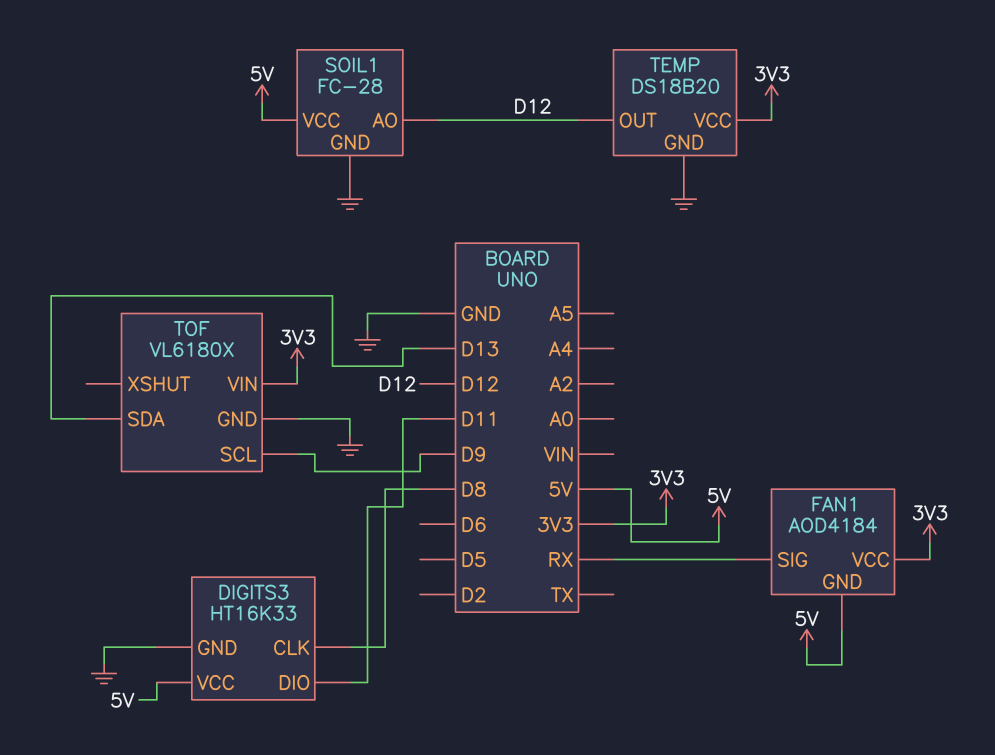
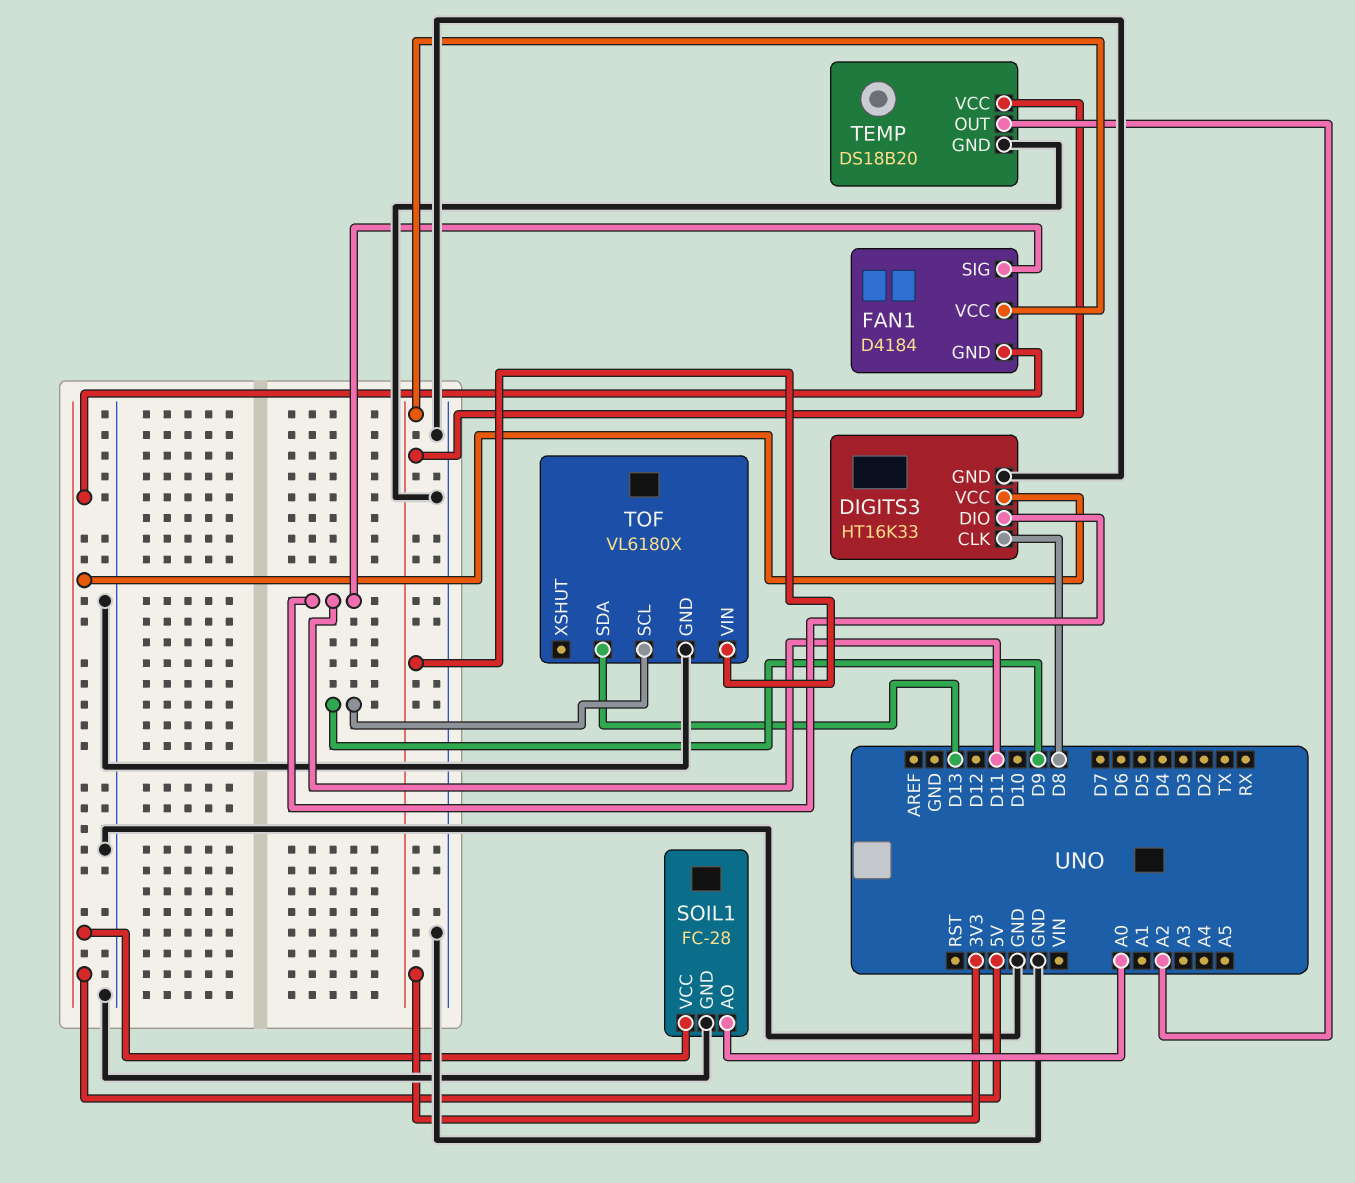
FAN1: AOD4184 -> D4184
FAN1 pin SIG: RX -> D11
SOIL1 pin AO: D12 -> A0
TEMP pin OUT: D12 -> A2

